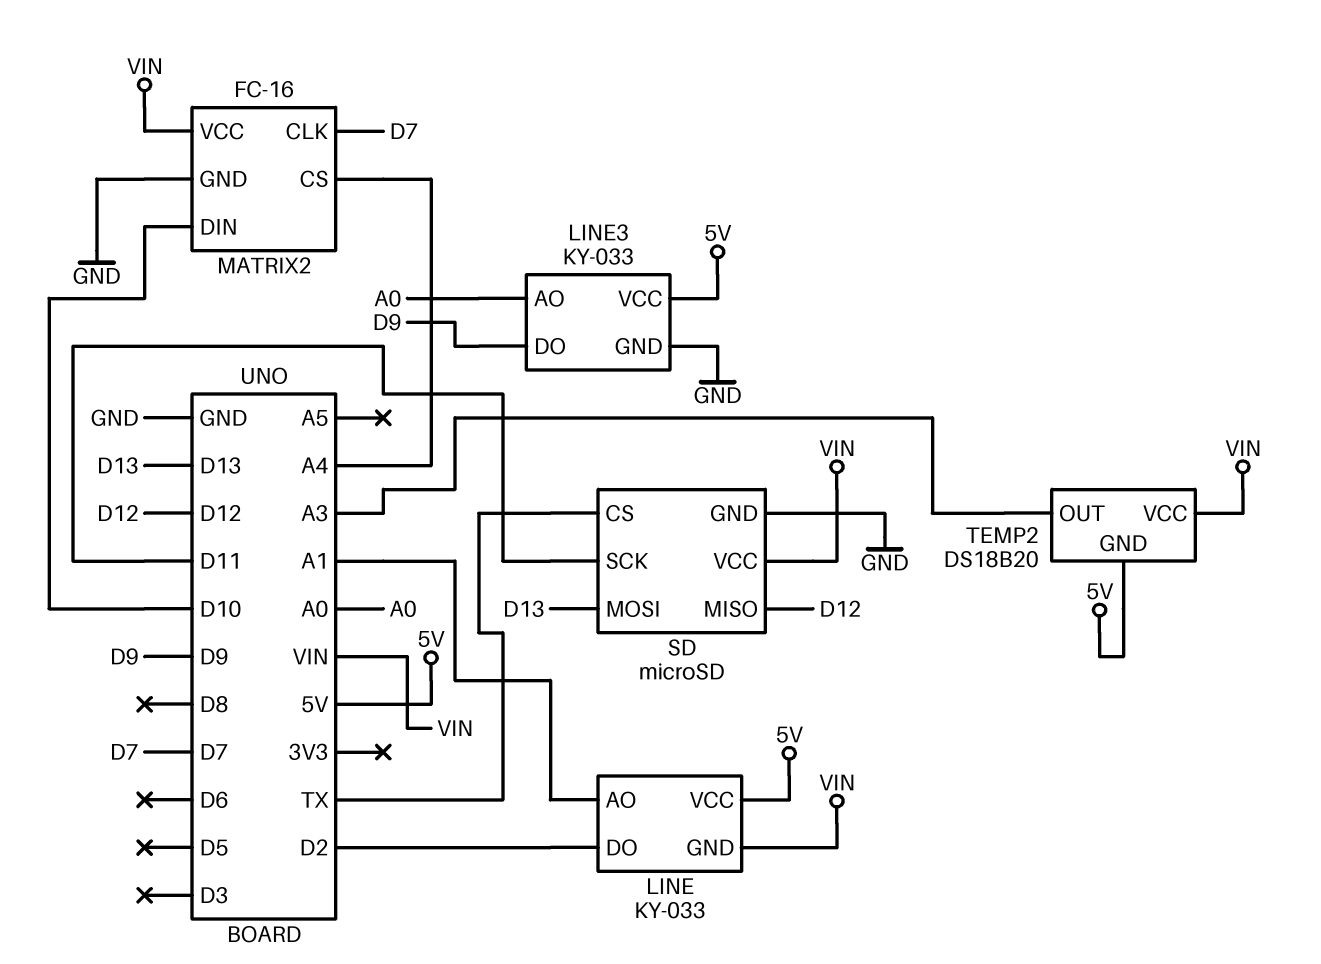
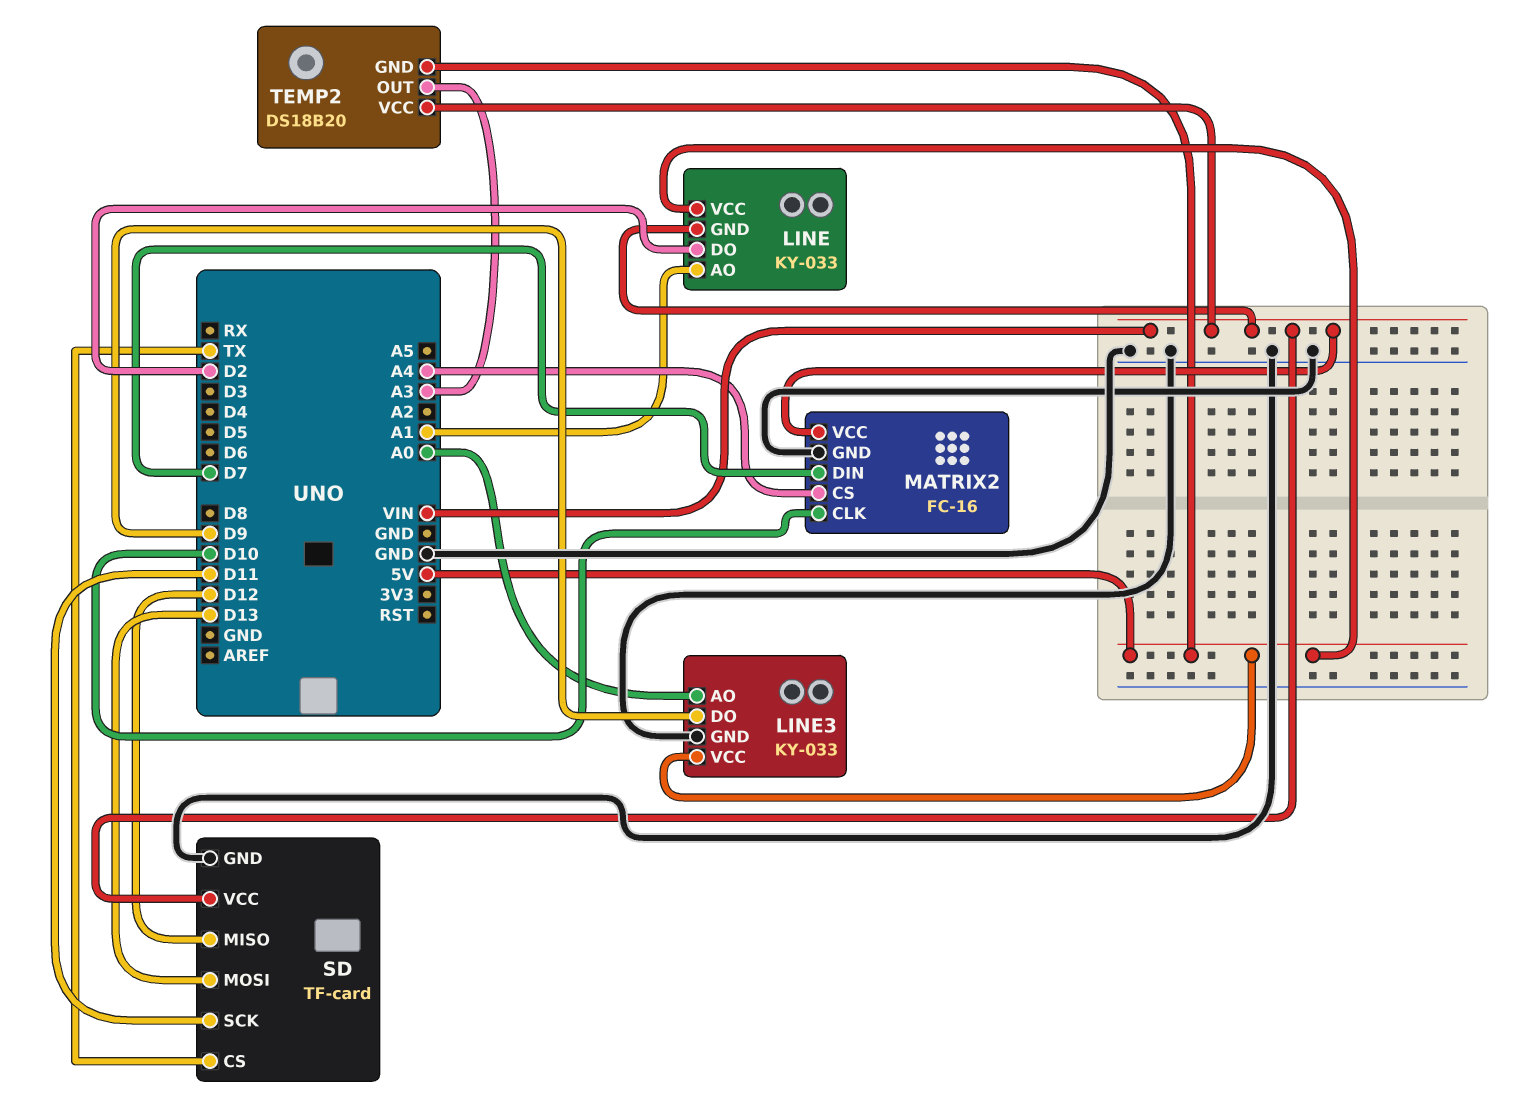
MATRIX2 pin CLK: D7 -> D10
MATRIX2 pin DIN: D10 -> D7
SD: microSD -> TF-card

